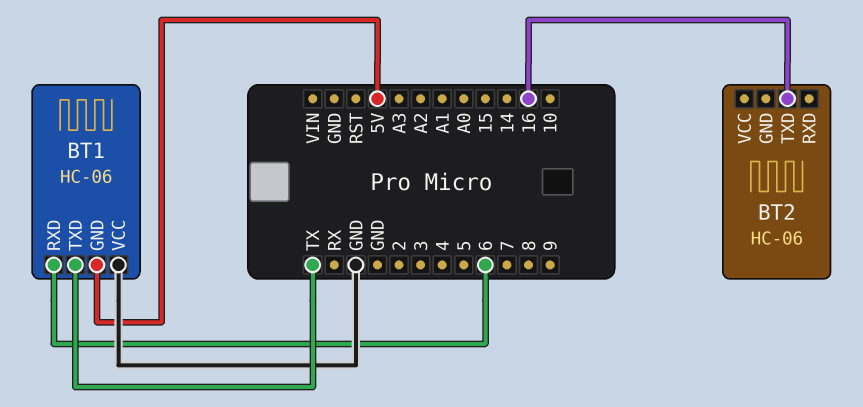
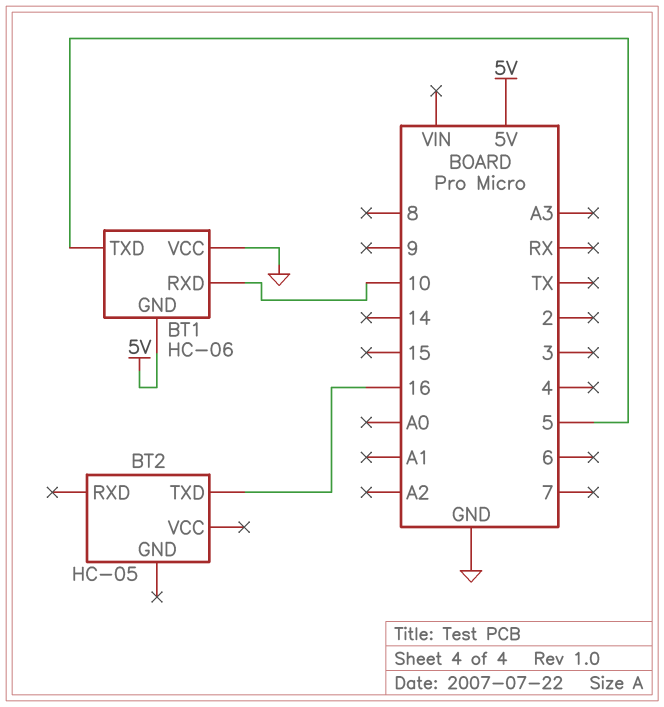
BT1 pin RXD: 6 -> 10
BT1 pin TXD: TX -> 5
BT2: HC-06 -> HC-05

